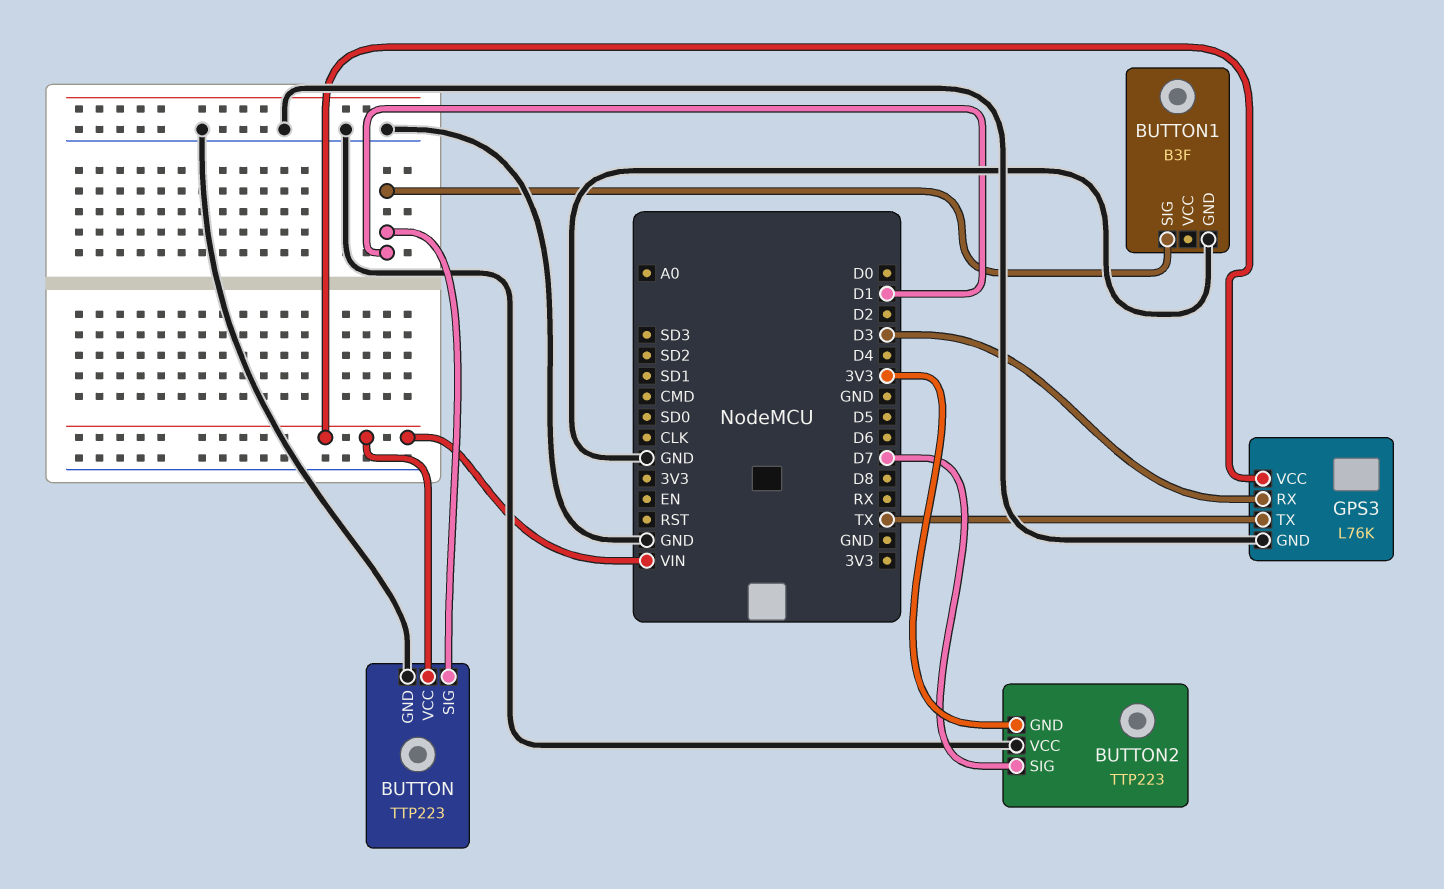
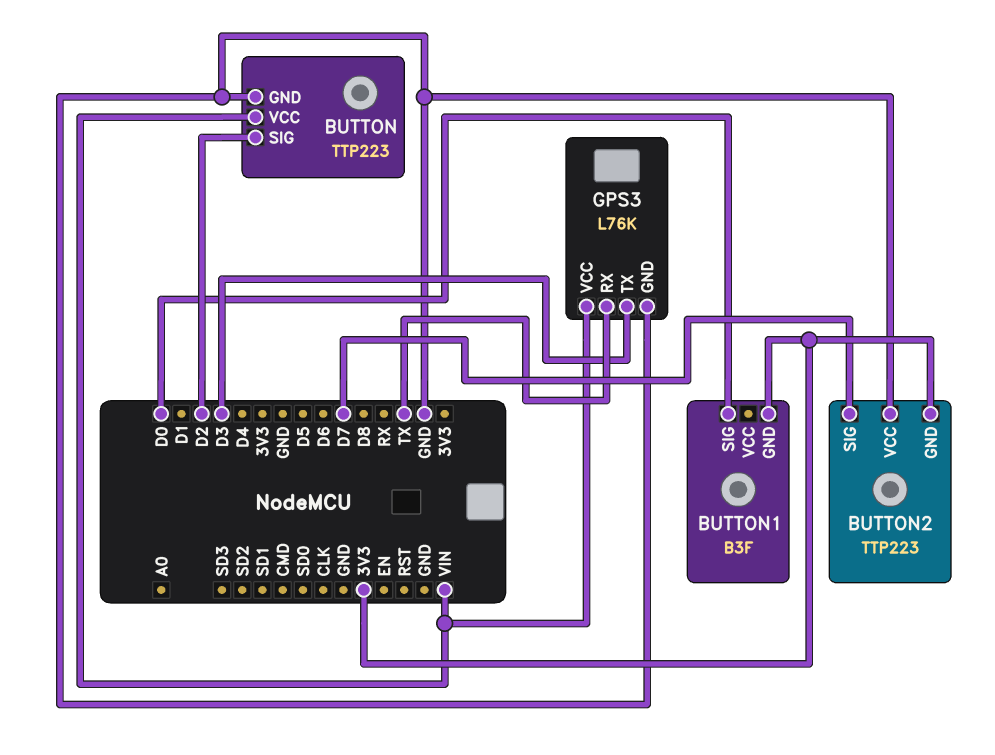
BUTTON pin SIG: D1 -> D2
BUTTON1 pin GND: GND -> 3V3
BUTTON1 pin SIG: D1 -> D0
GPS3 pin RX: D3 -> TX
GPS3 pin TX: TX -> D3

